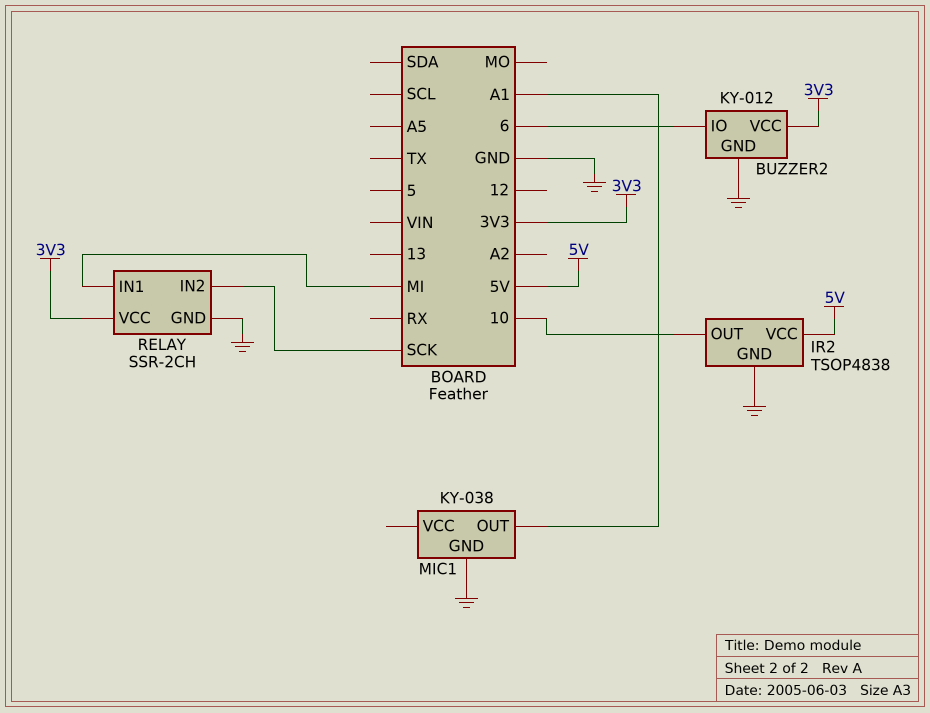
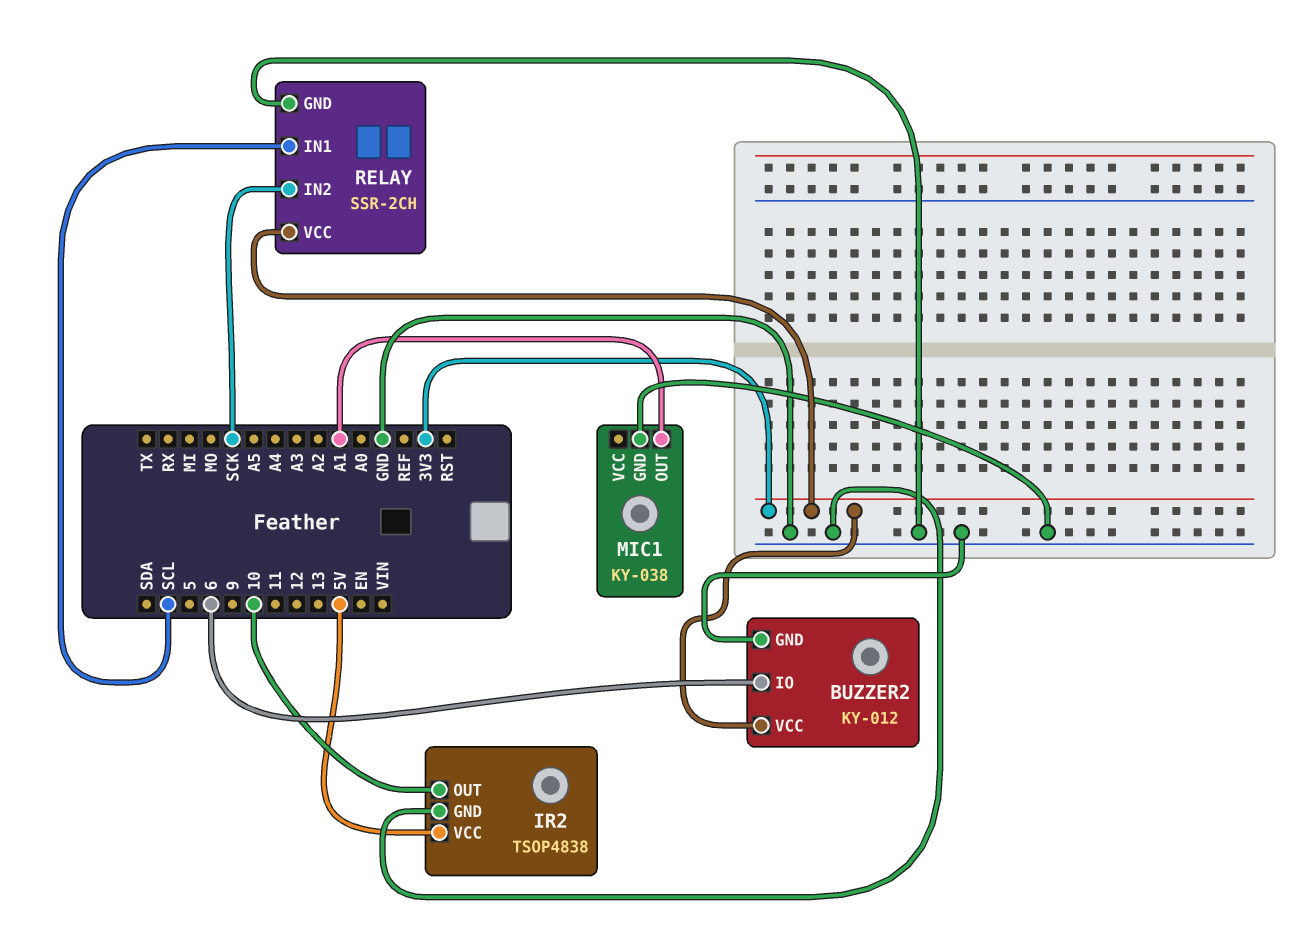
RELAY pin IN1: MI -> SCL

